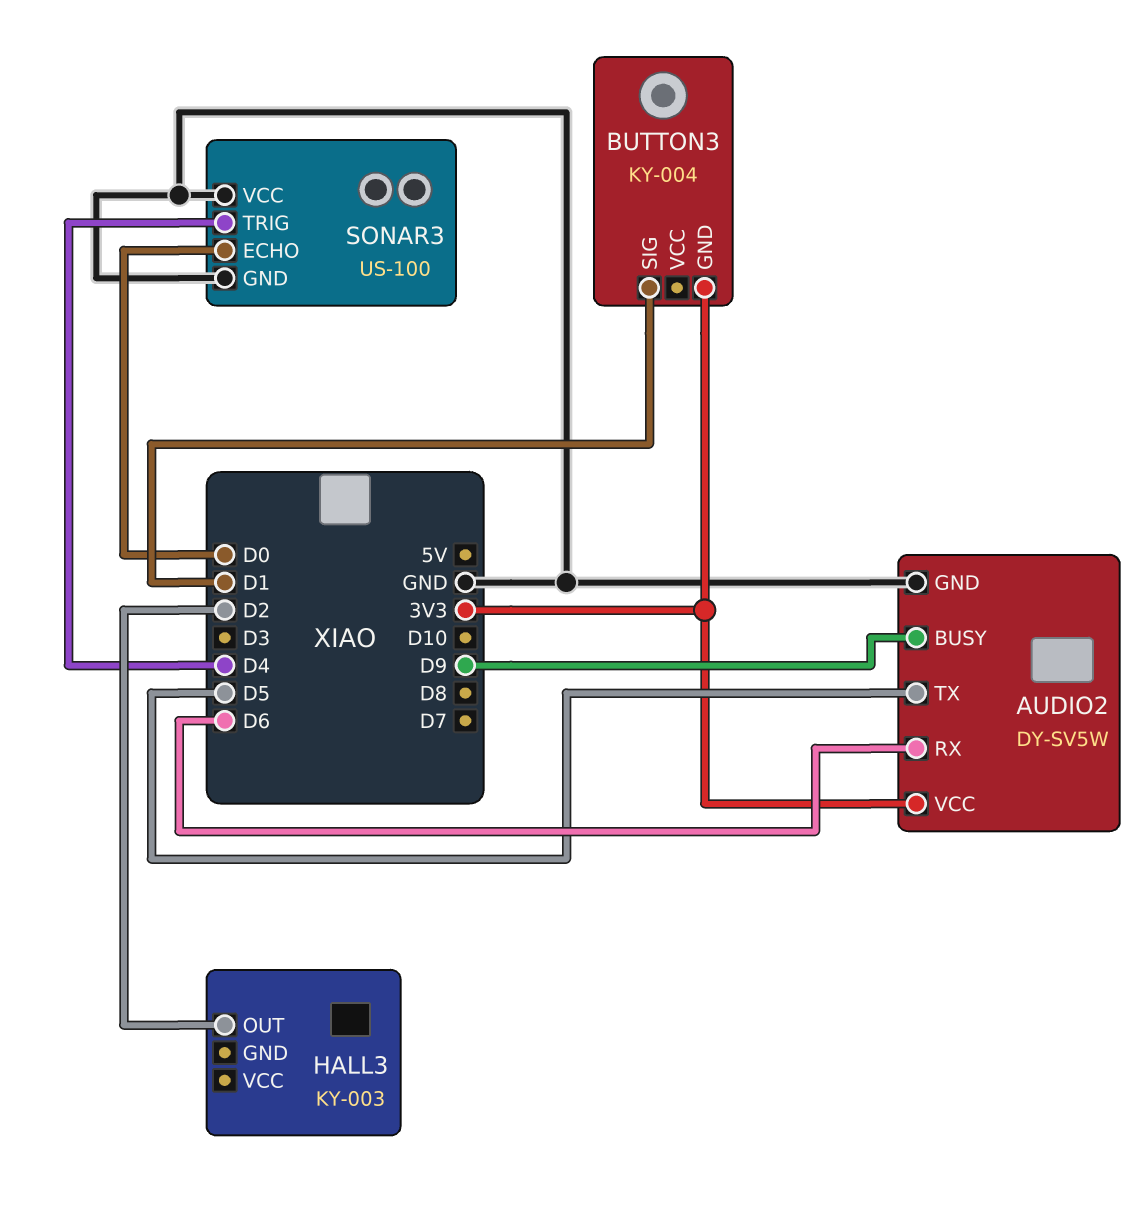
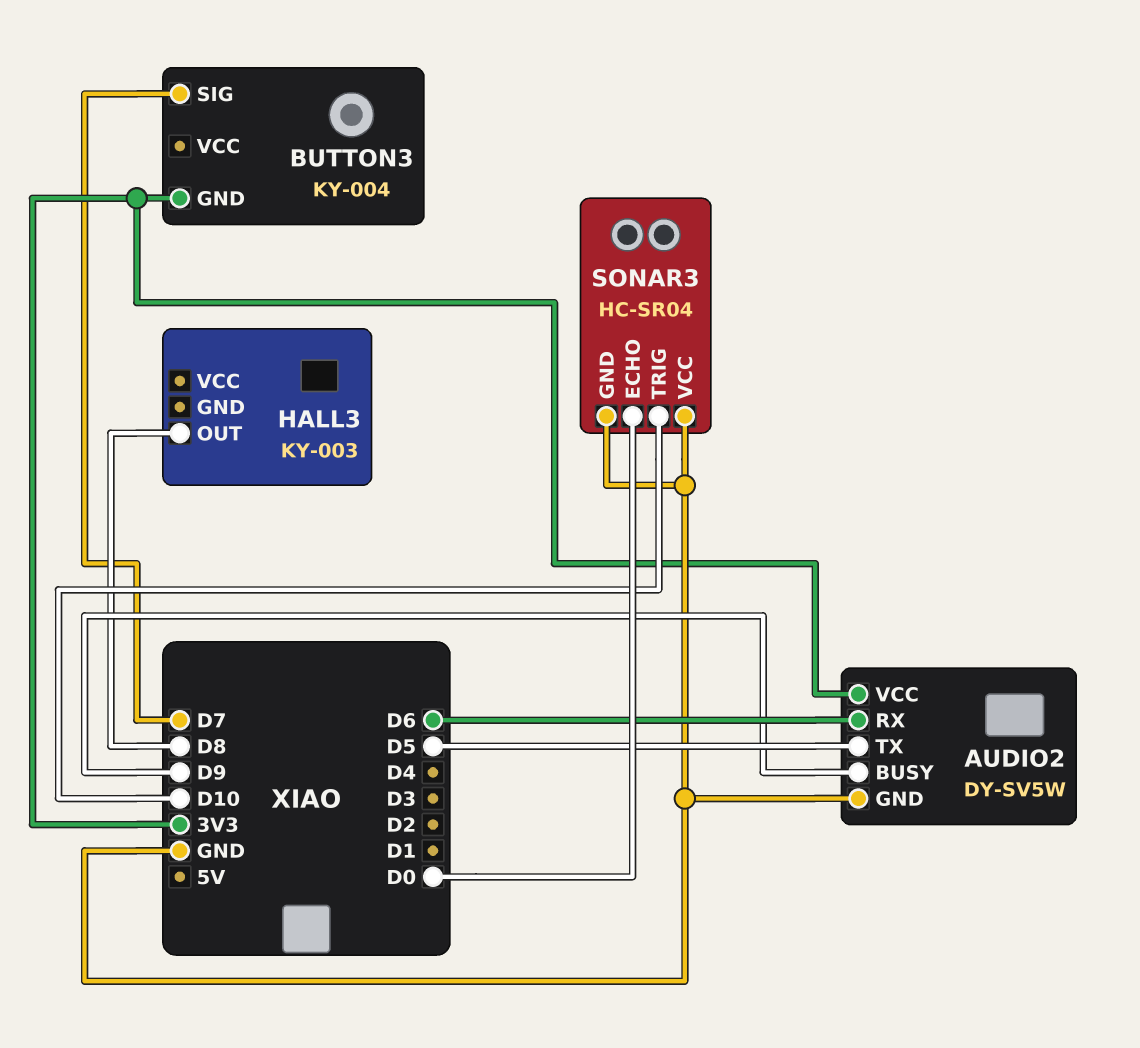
BUTTON3 pin SIG: D1 -> D7
HALL3 pin OUT: D2 -> D8
SONAR3: US-100 -> HC-SR04
SONAR3 pin TRIG: D4 -> D10

